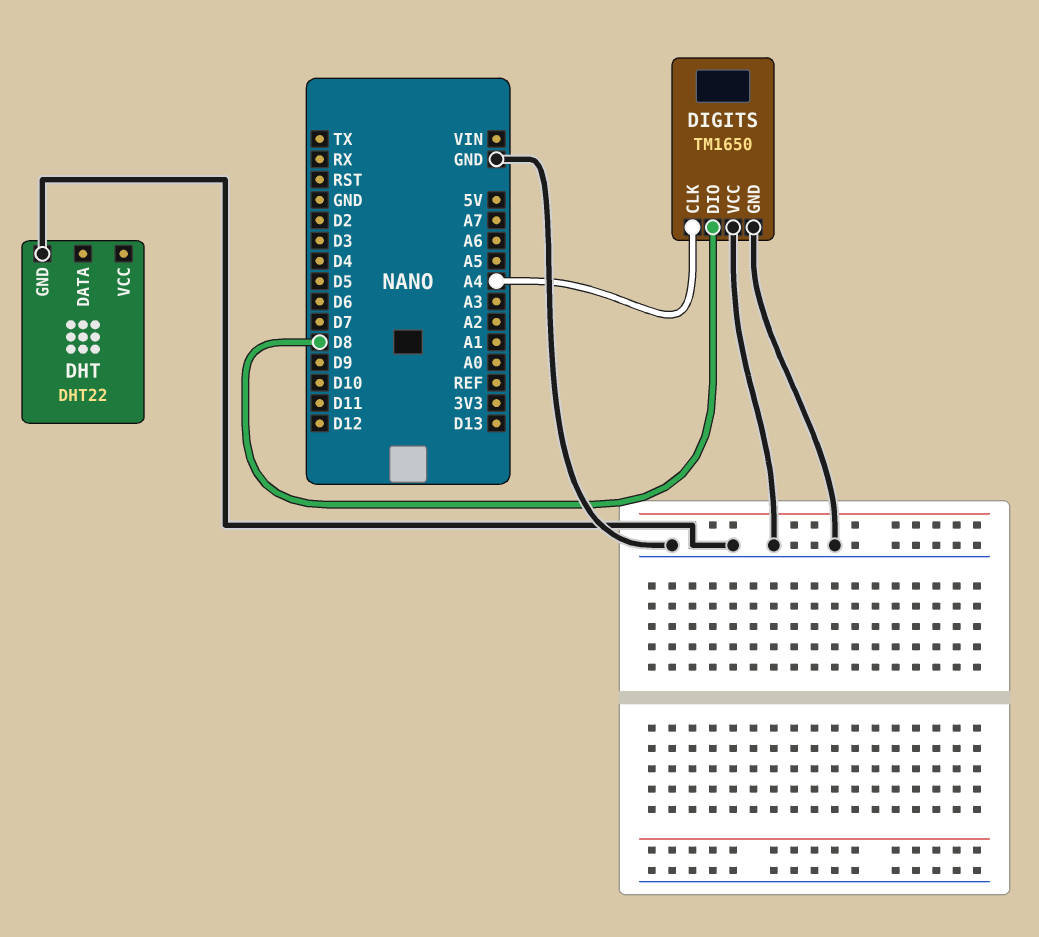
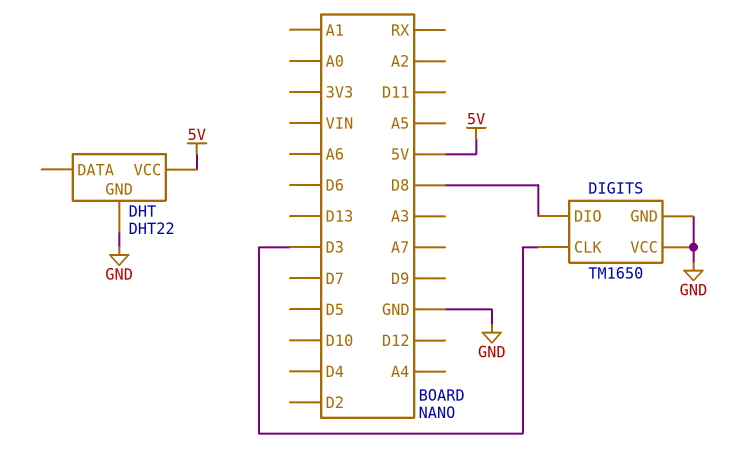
DHT pin VCC: none -> 5V
DIGITS pin CLK: A4 -> D3

